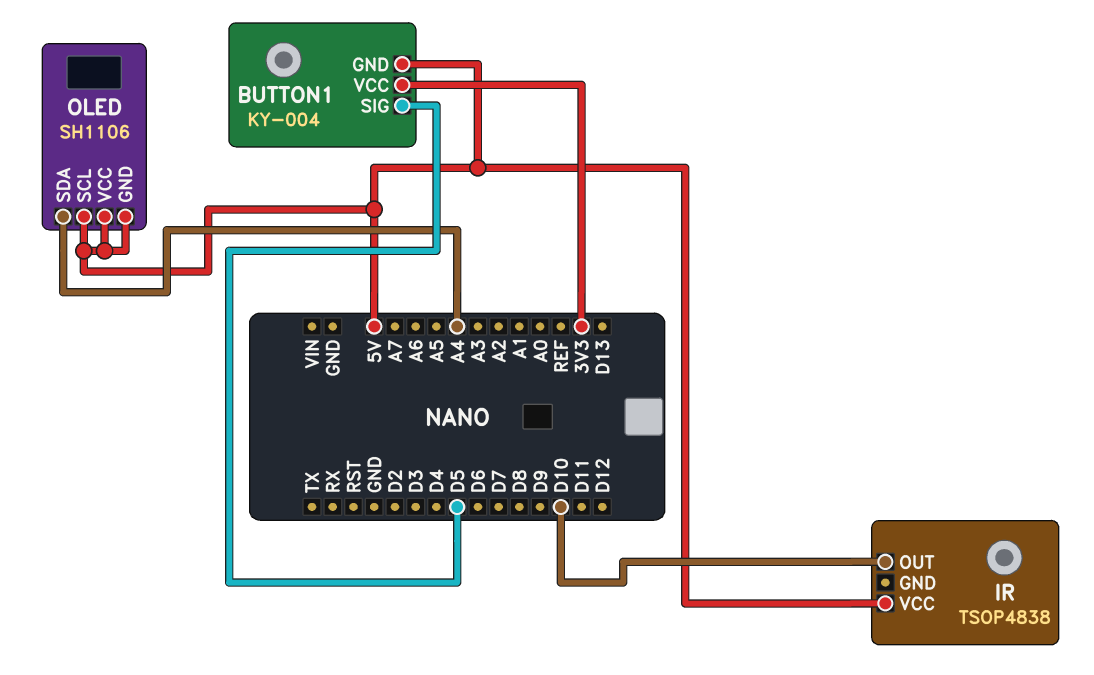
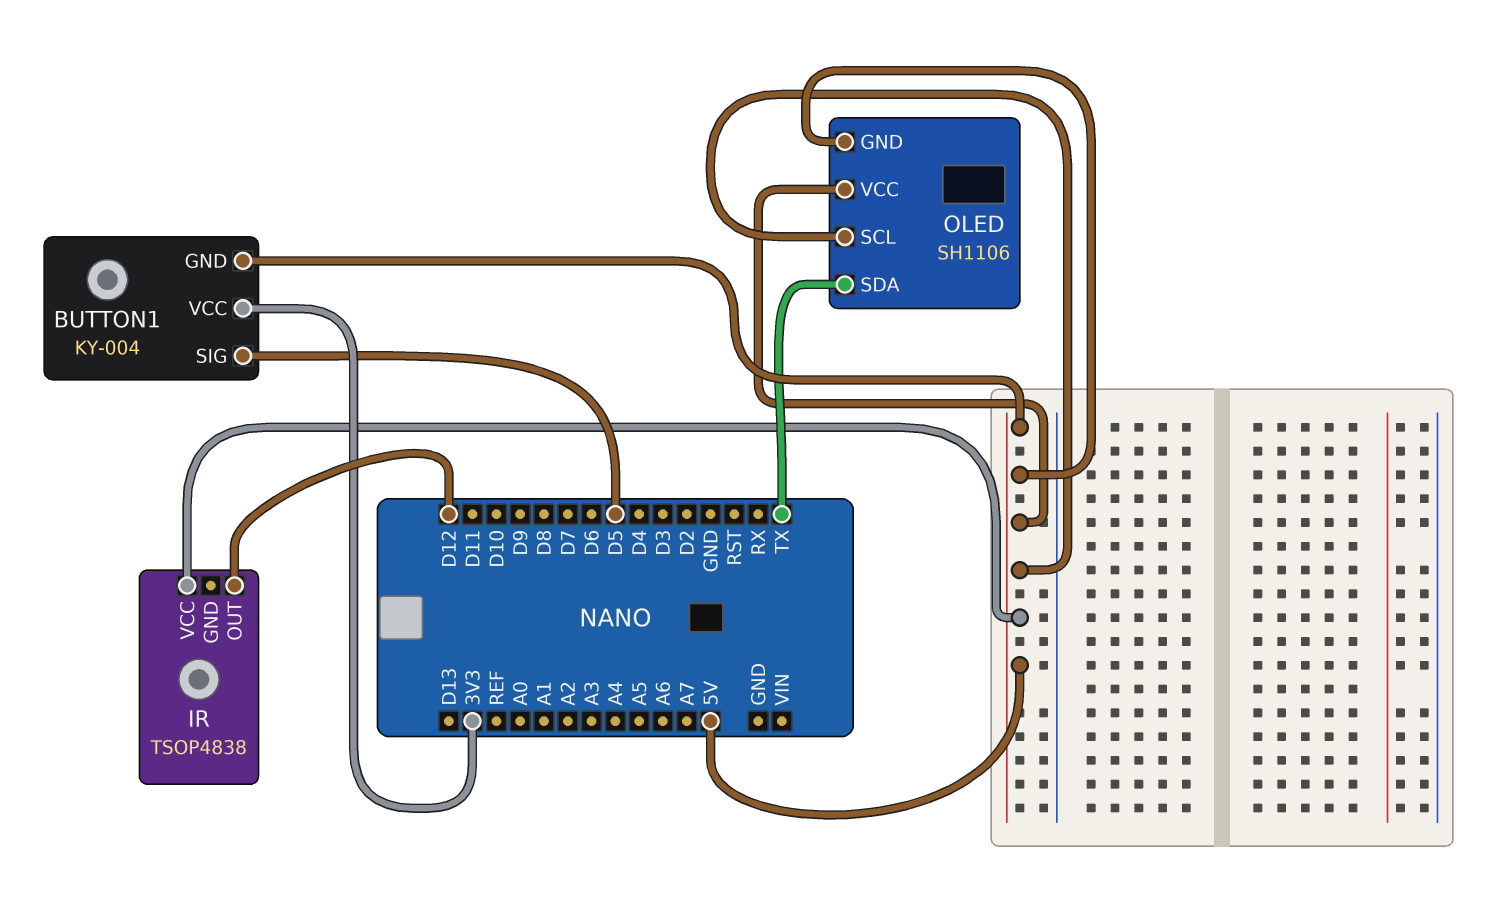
IR pin OUT: D10 -> D12
OLED pin SDA: A4 -> TX

